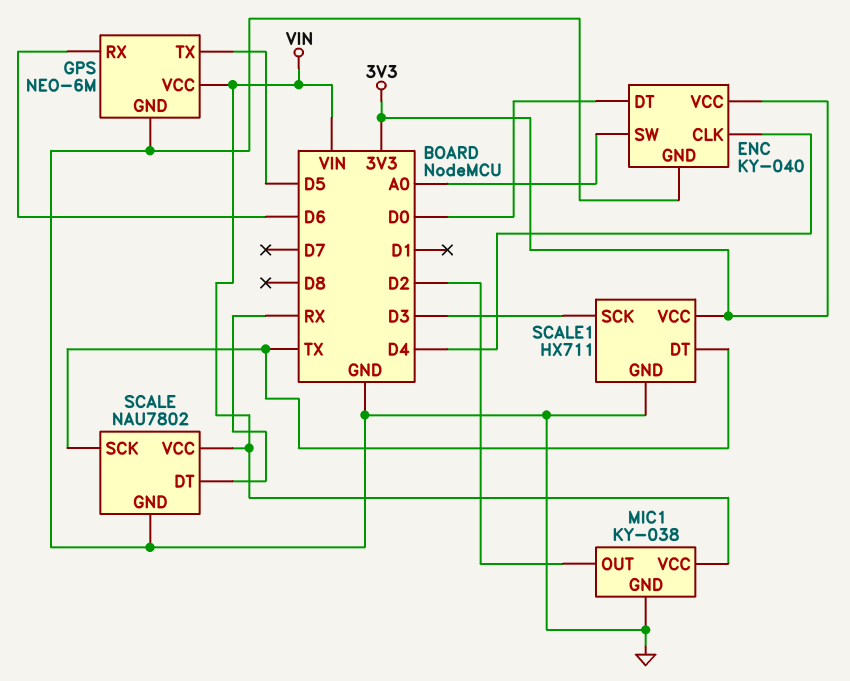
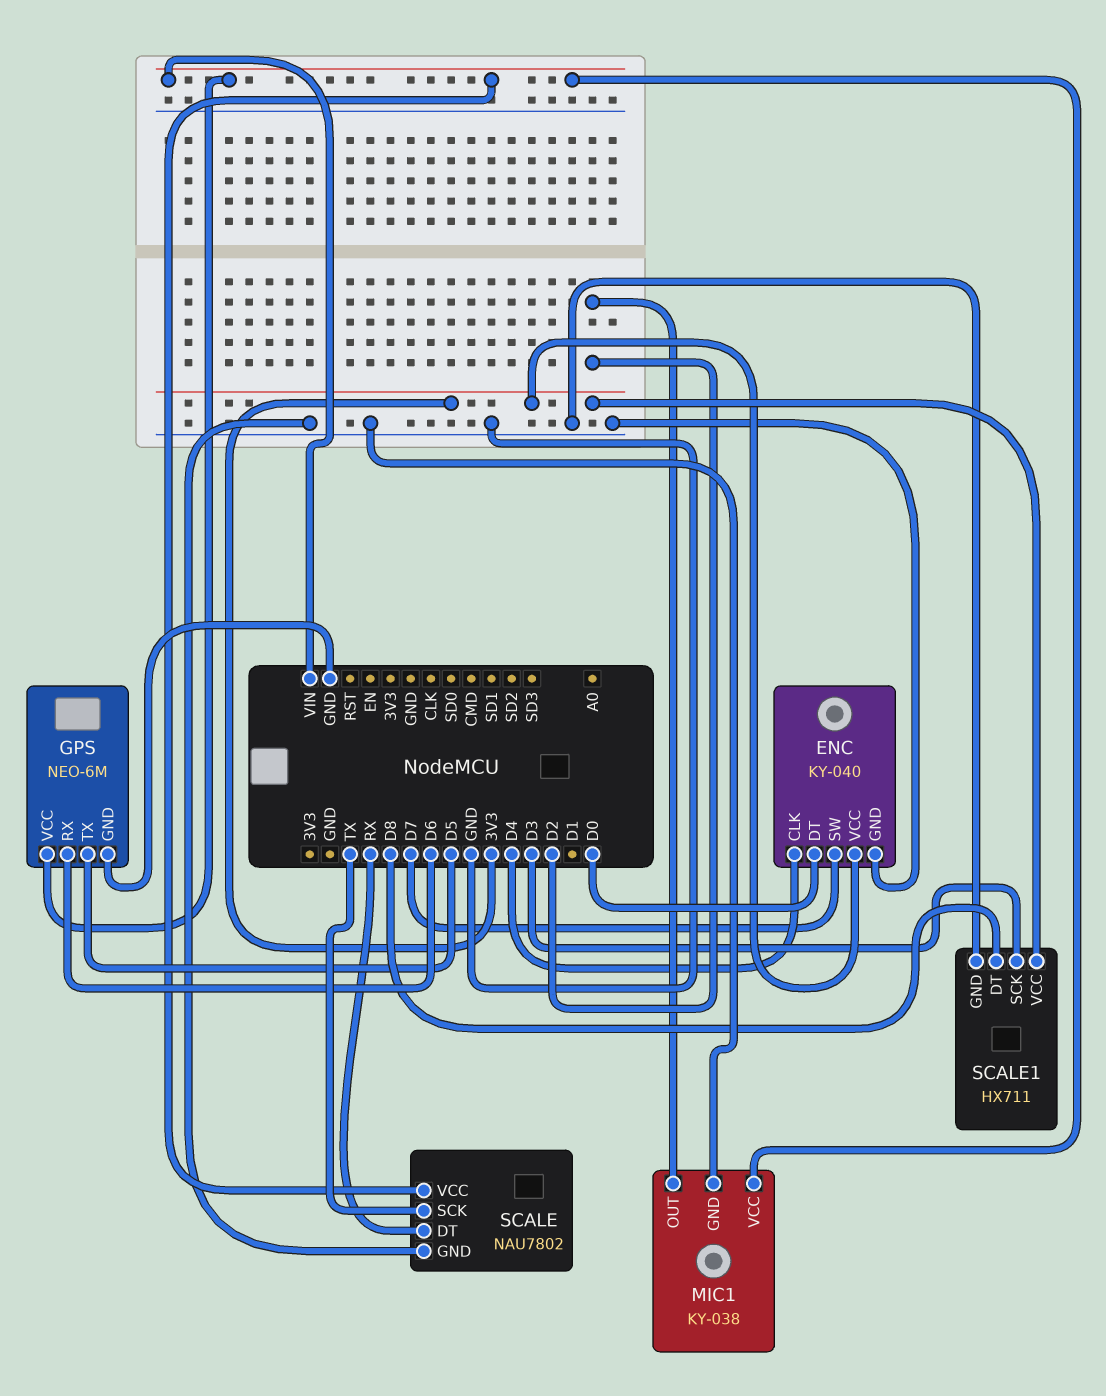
ENC pin SW: A0 -> D7
SCALE1 pin DT: TX -> D8

